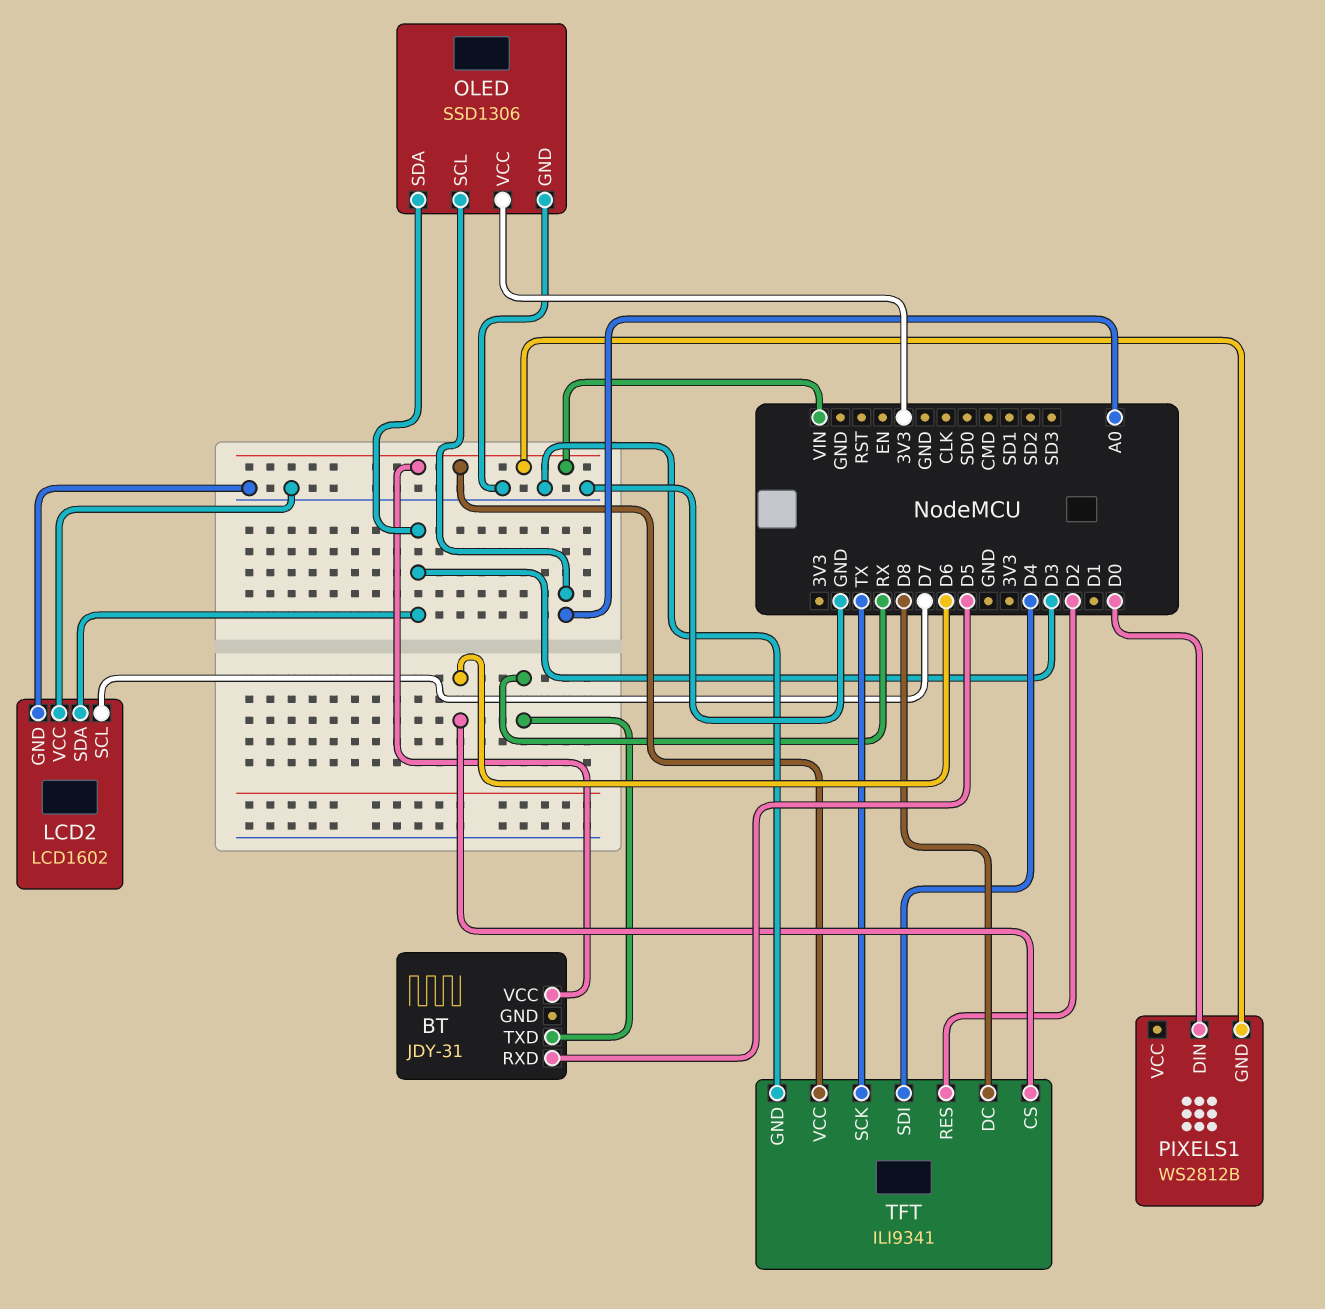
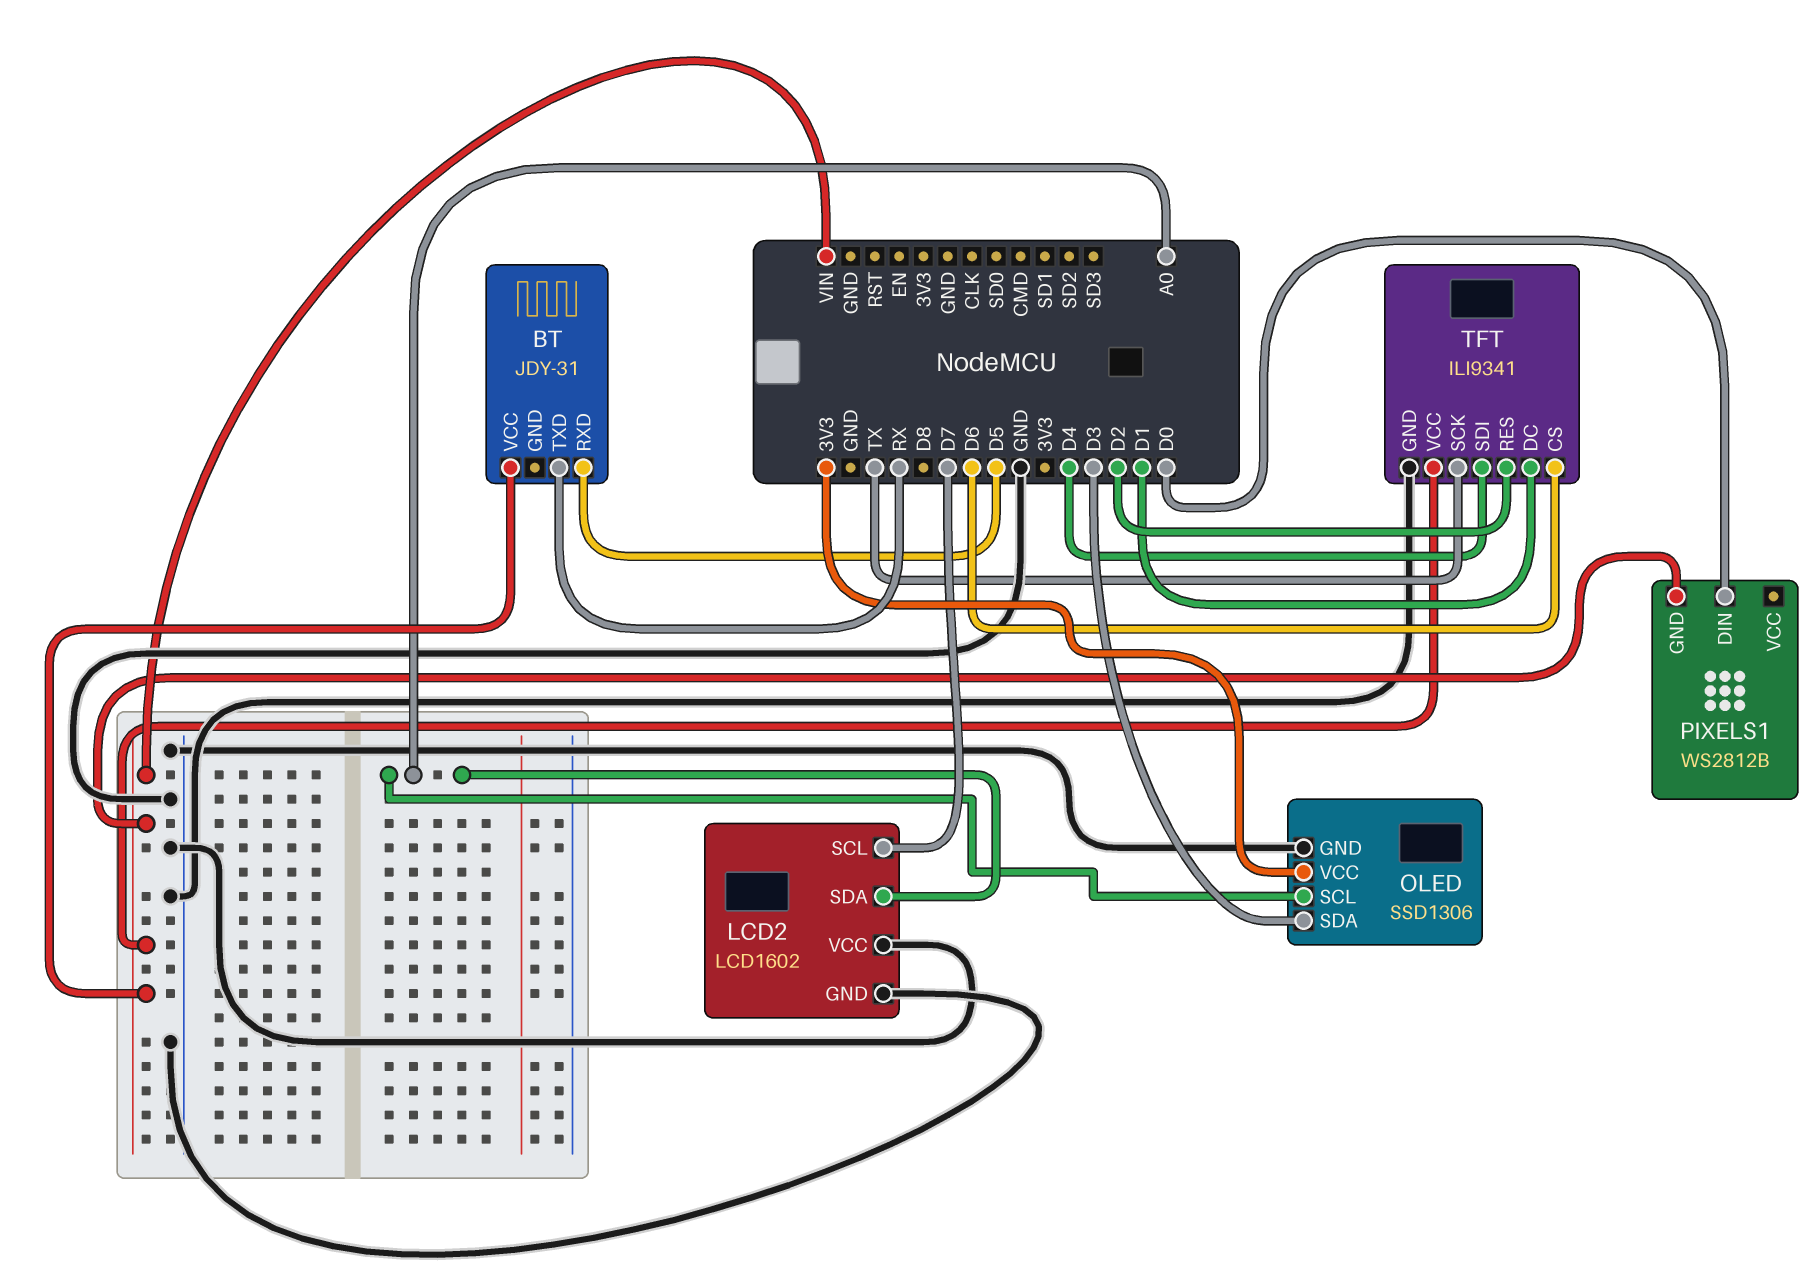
LCD2 pin SDA: D3 -> A0
TFT pin DC: D8 -> D1

